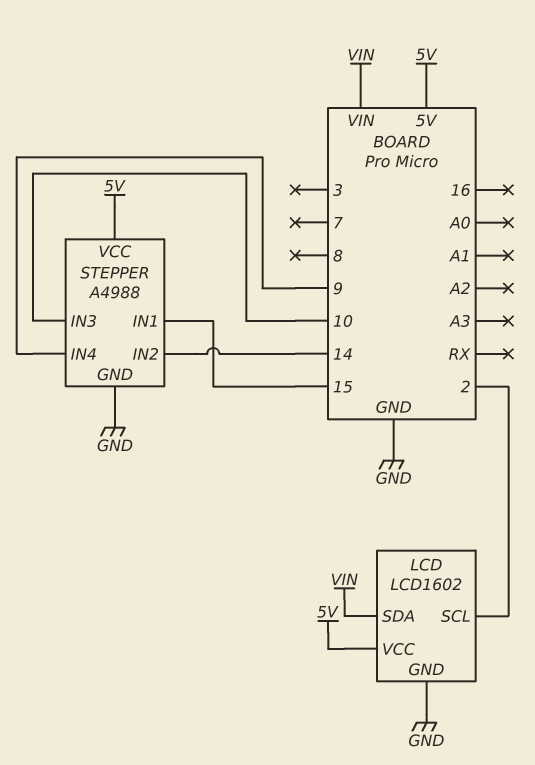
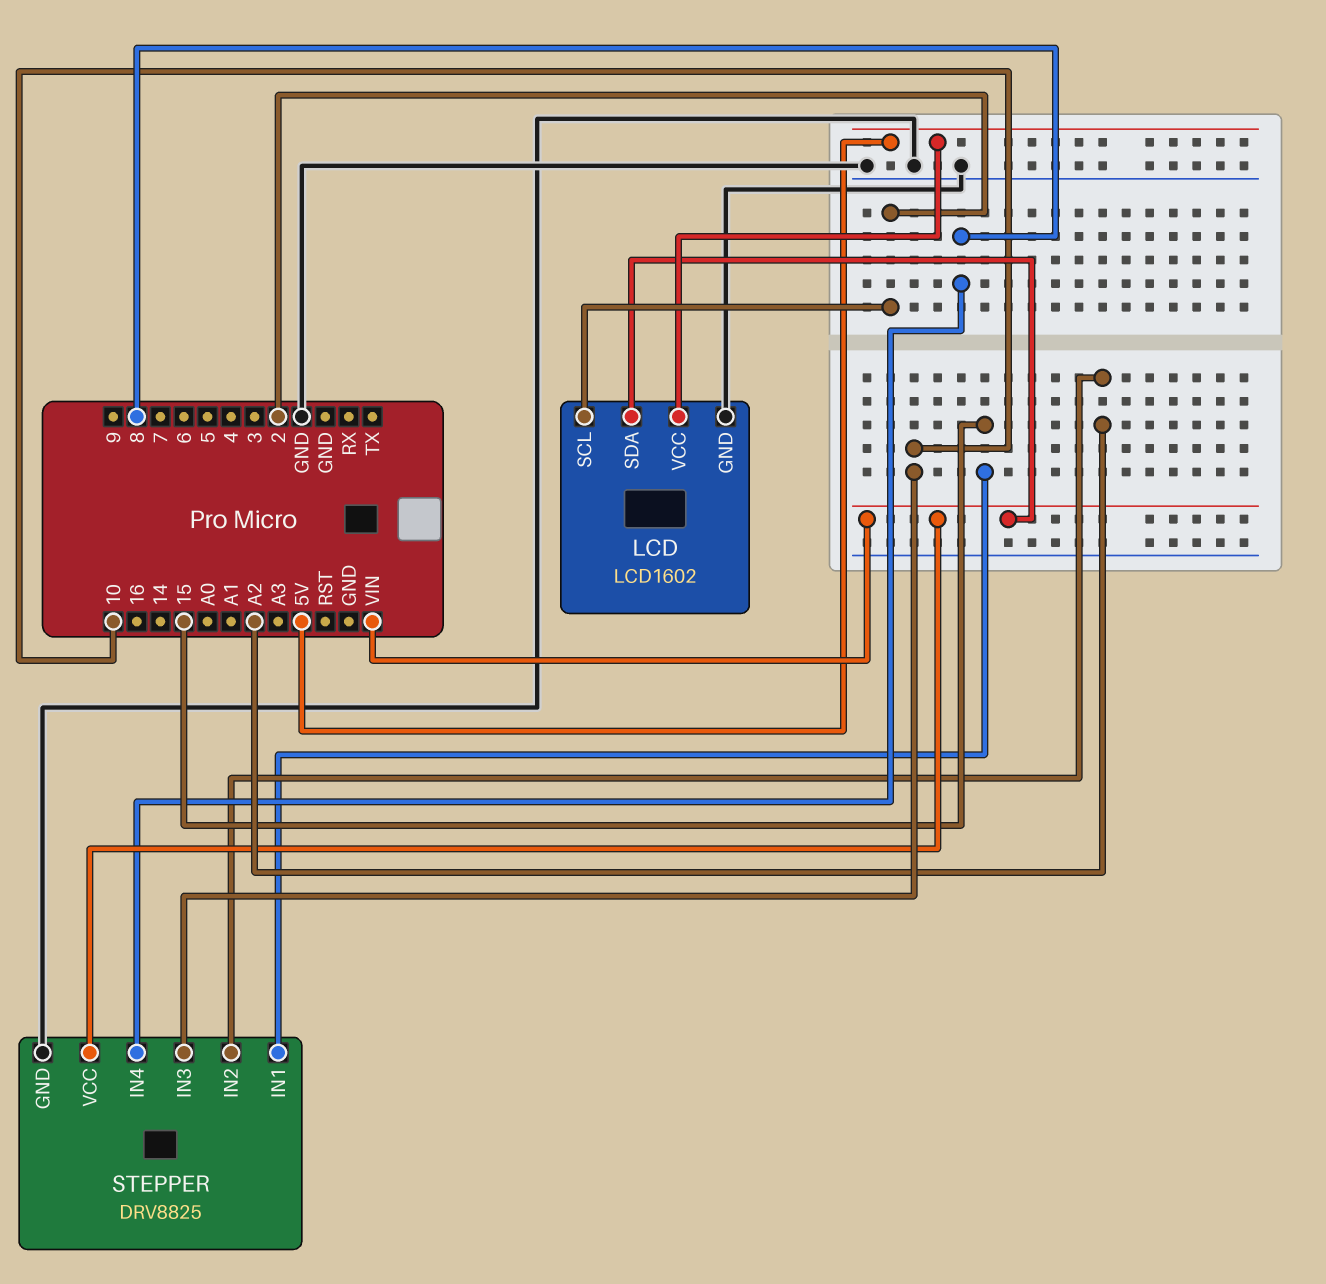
STEPPER: A4988 -> DRV8825
STEPPER pin IN2: 14 -> A2
STEPPER pin IN4: 9 -> 8
STEPPER pin VCC: 5V -> VIN

